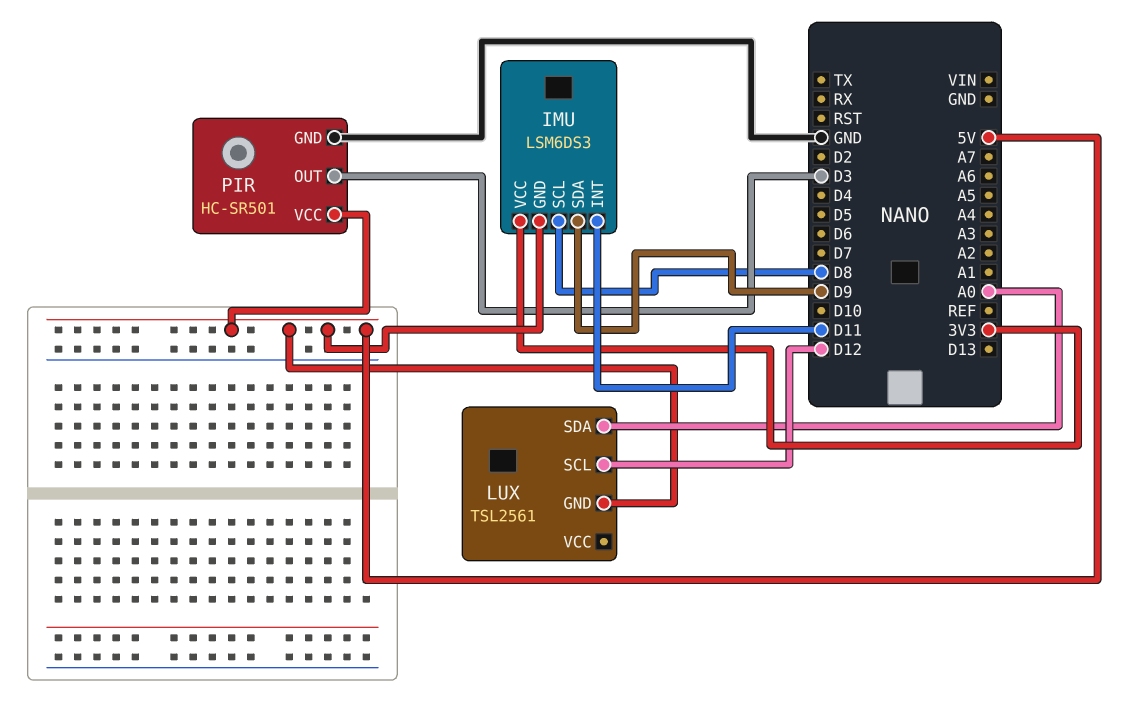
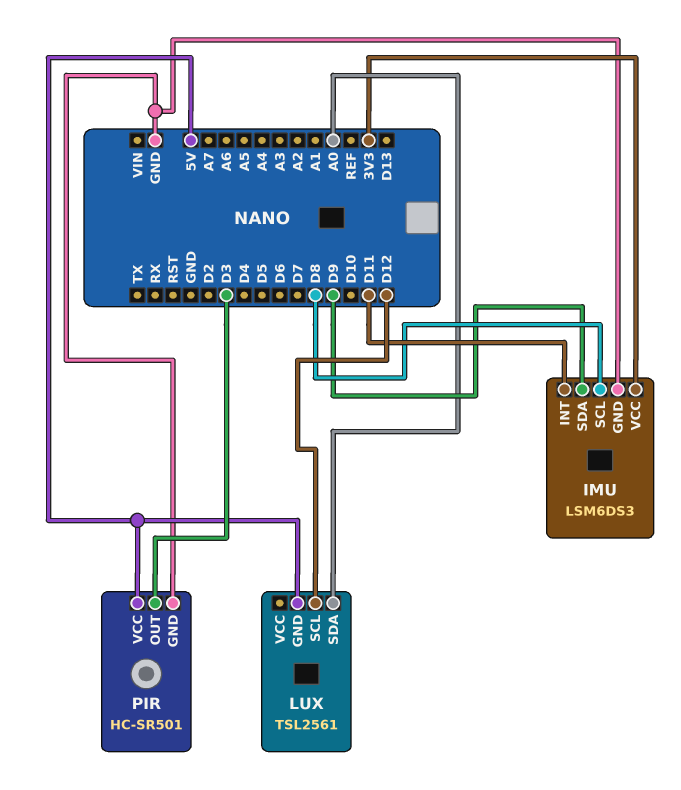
IMU pin GND: 5V -> GND

